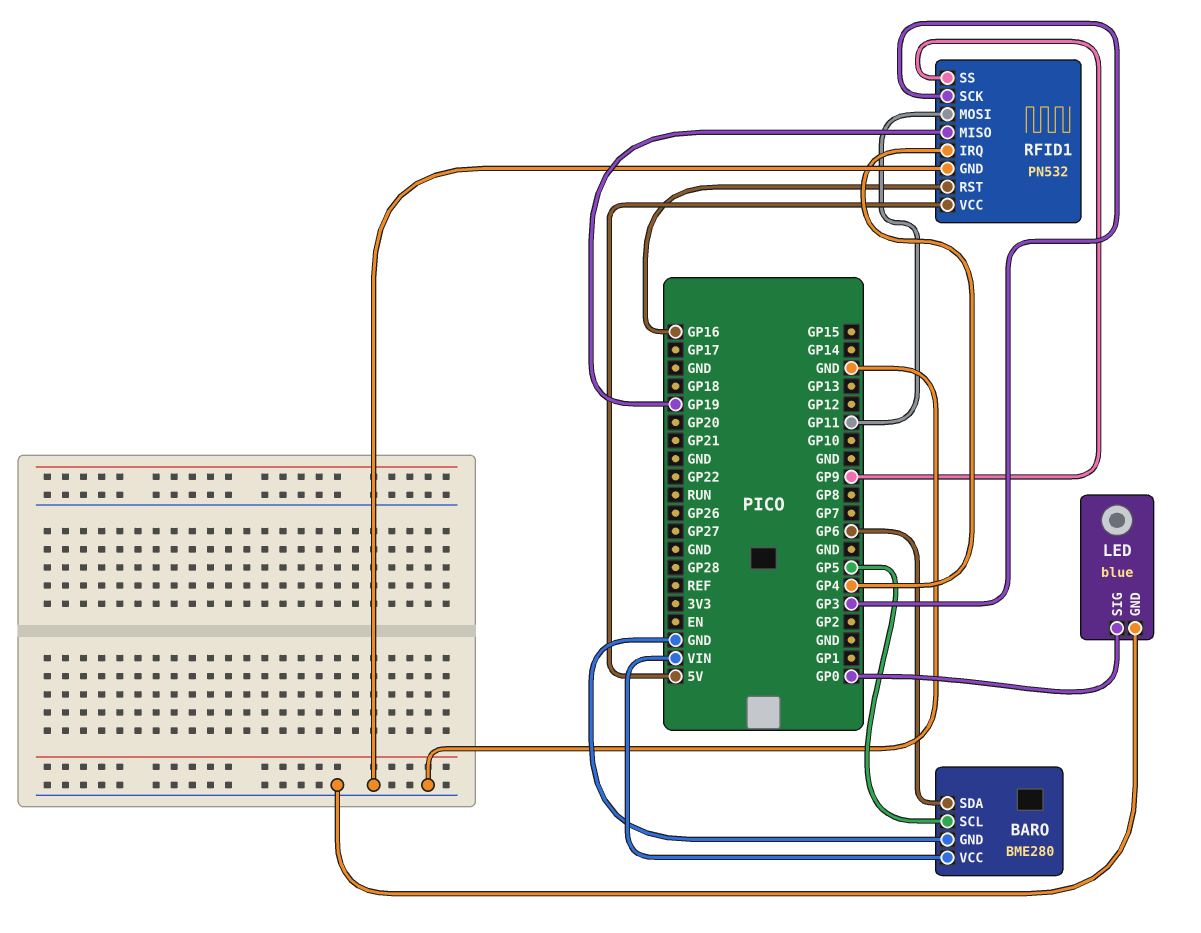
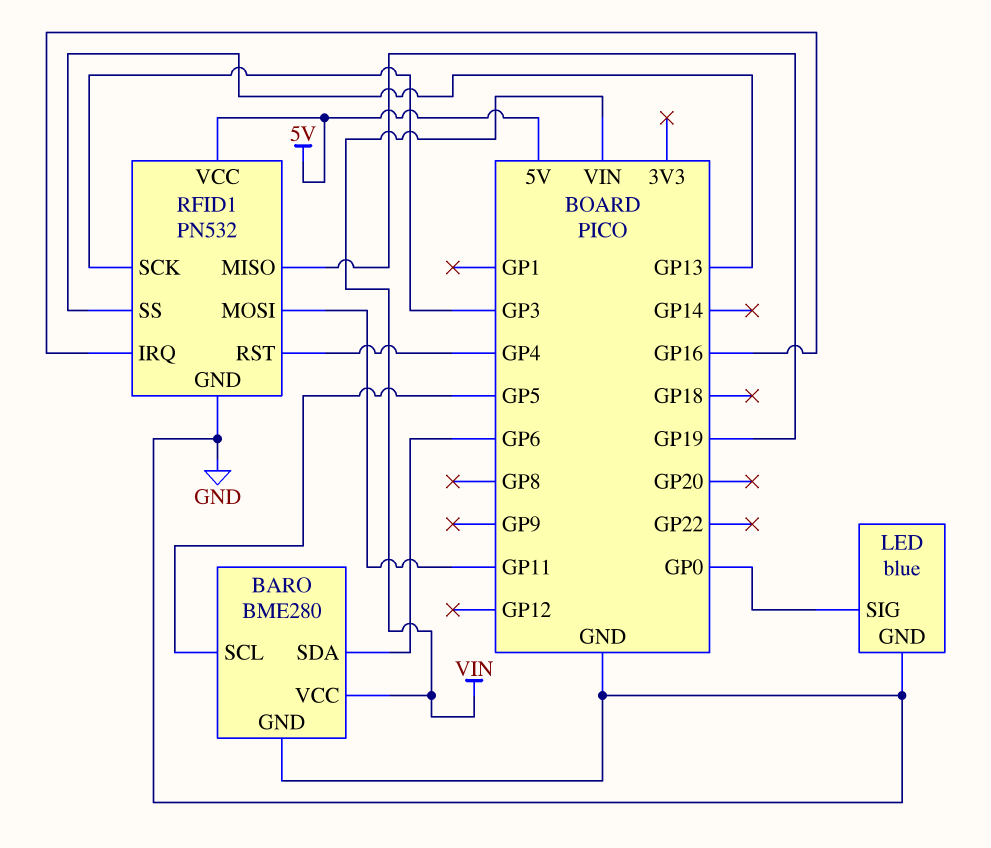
RFID1 pin IRQ: GP4 -> GP16
RFID1 pin RST: GP16 -> GP4
RFID1 pin SS: GP9 -> GP13

